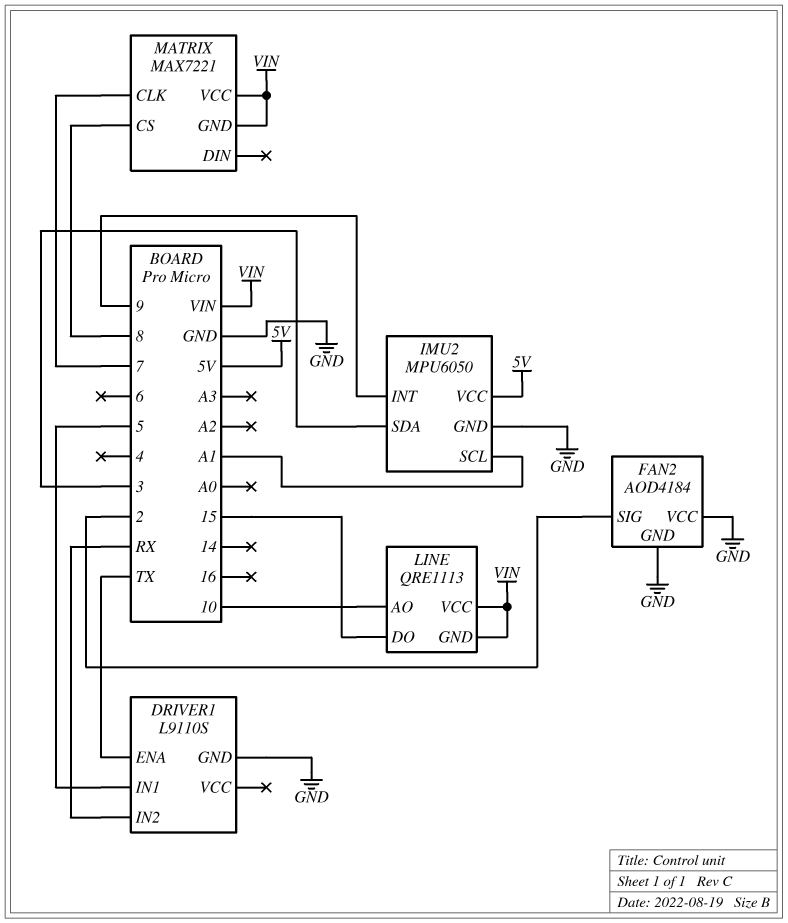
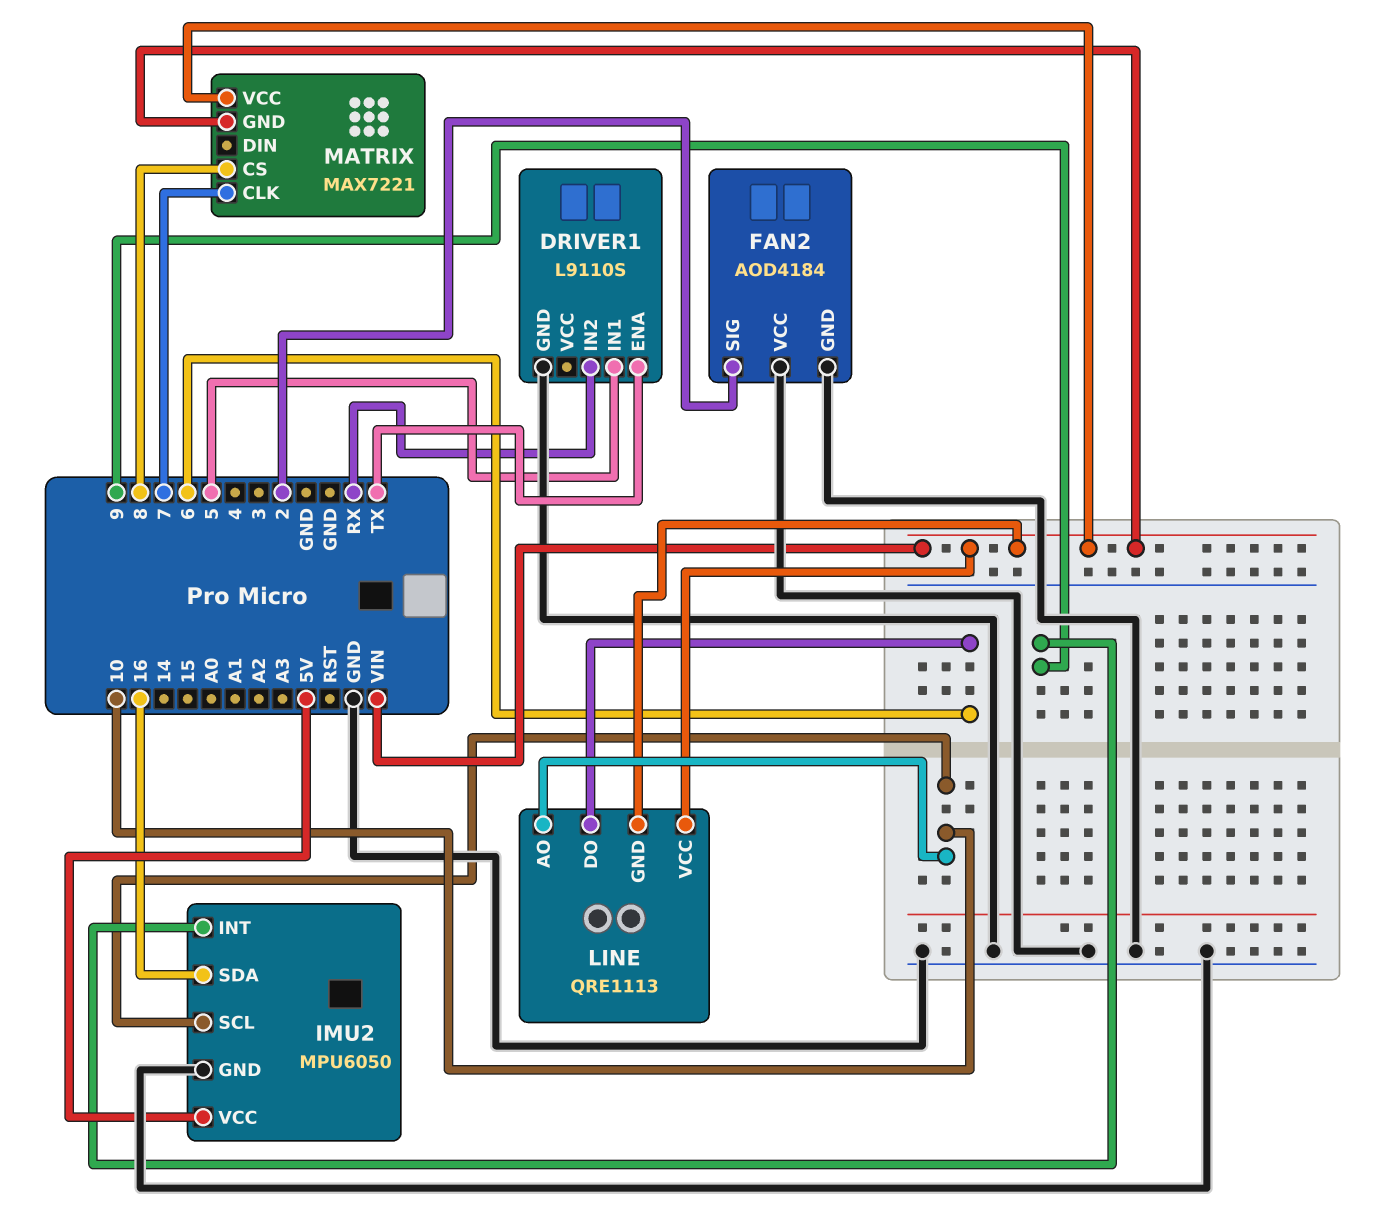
IMU2 pin SCL: A1 -> 10
IMU2 pin SDA: 3 -> 16
LINE pin DO: 15 -> 6

